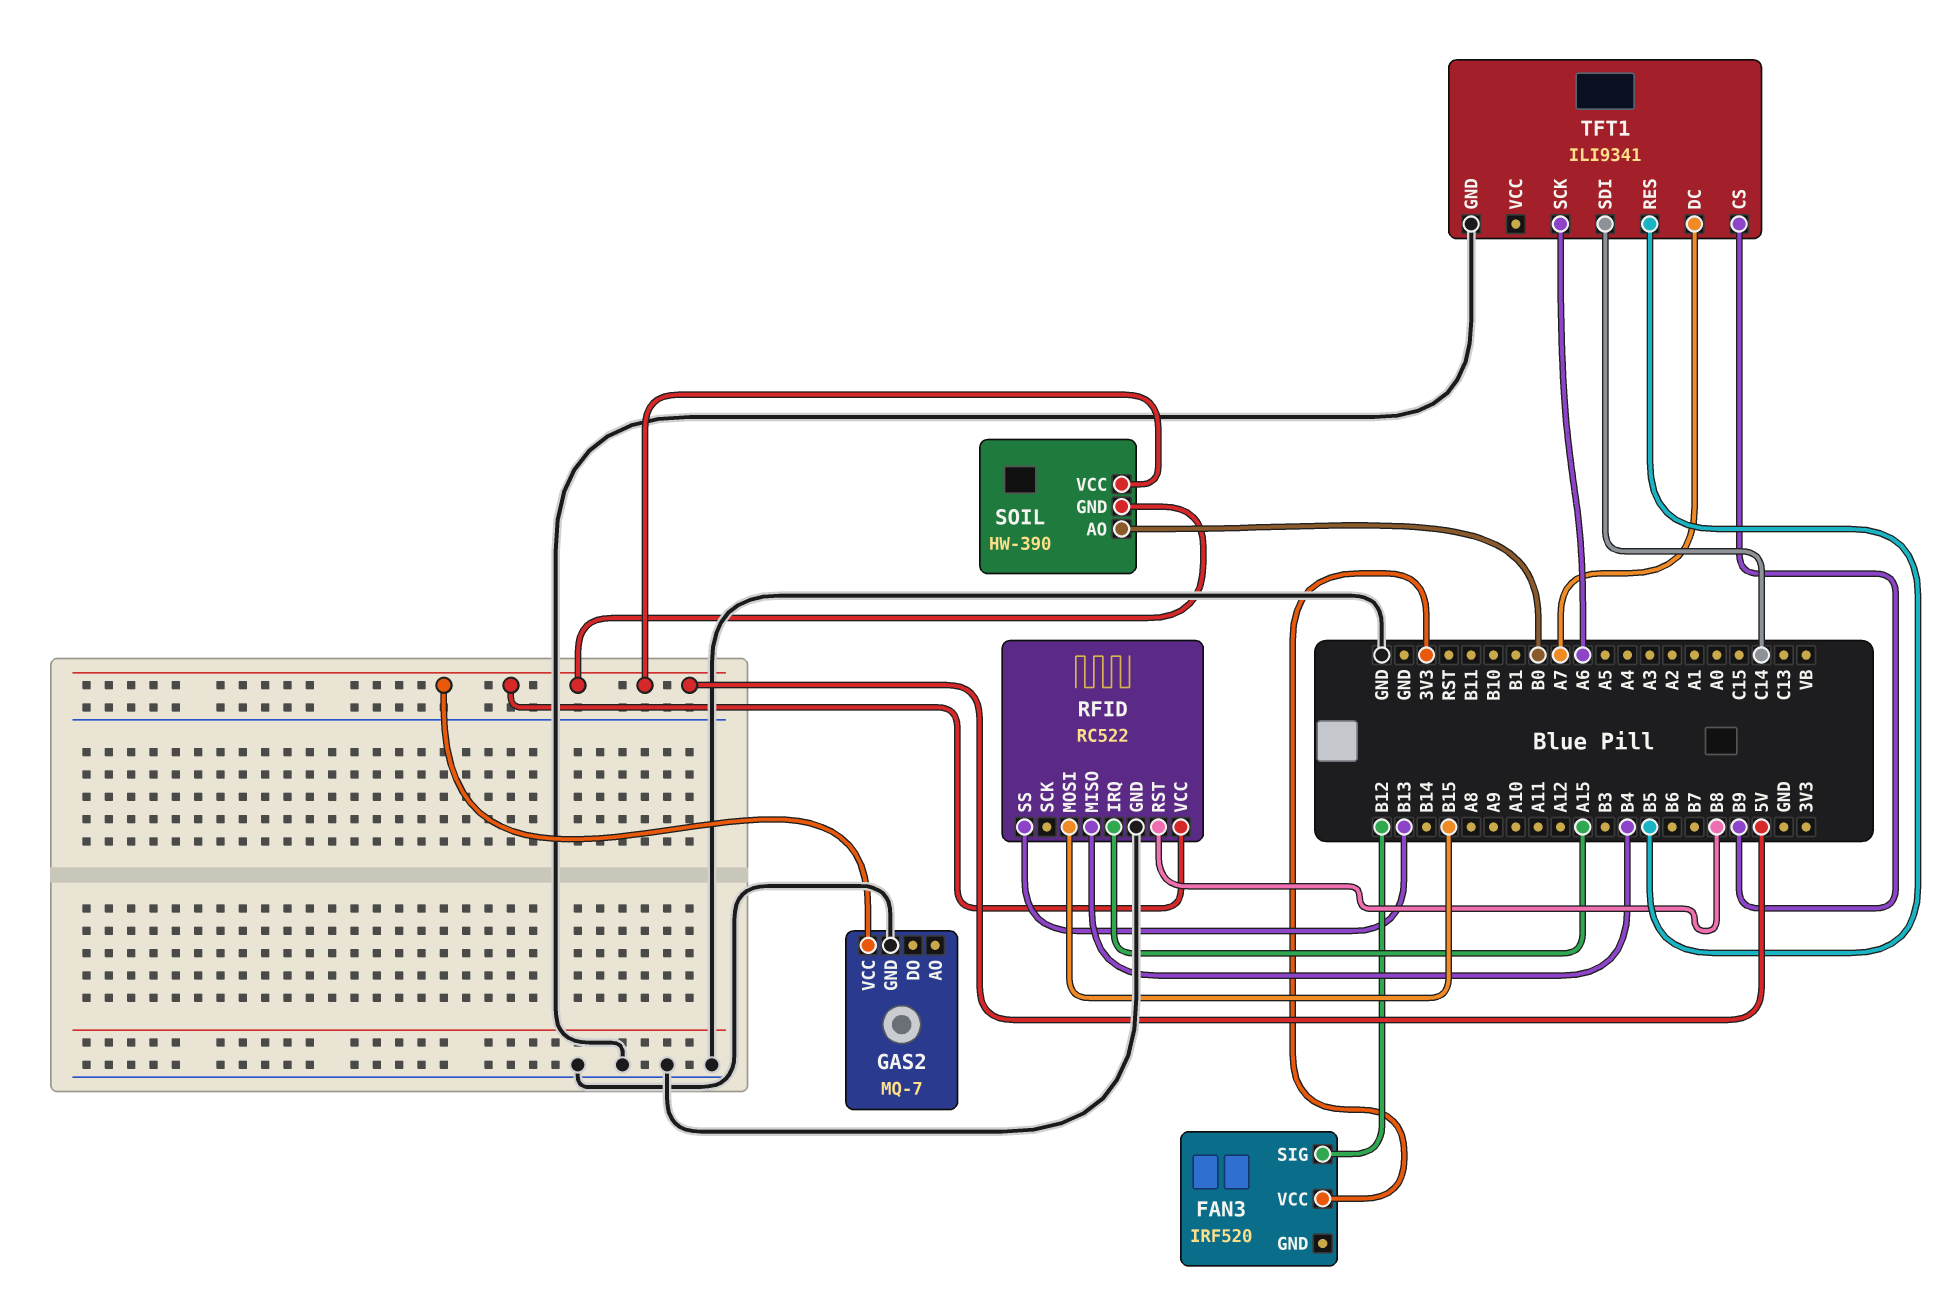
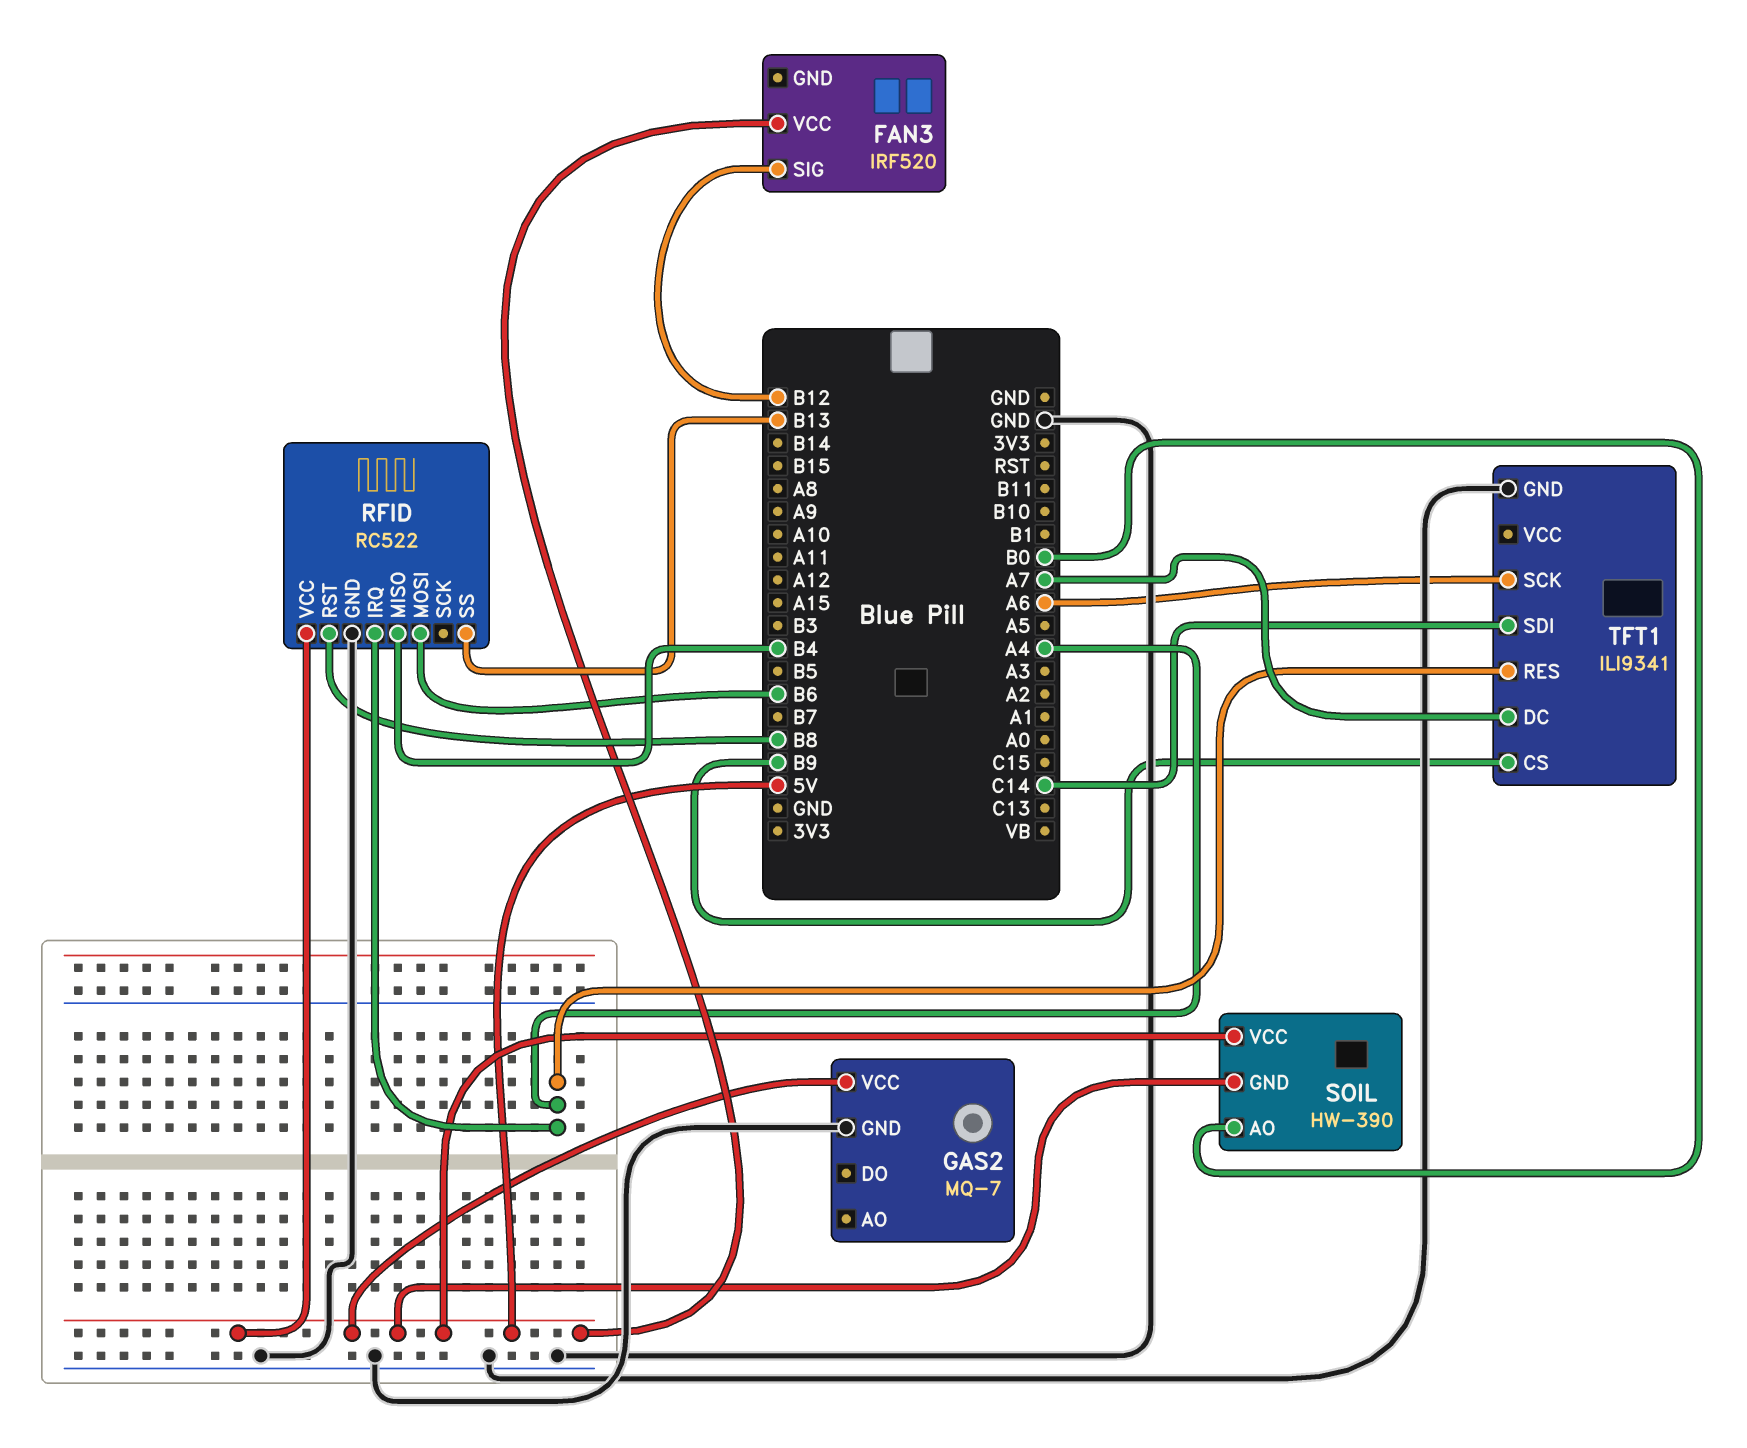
FAN3 pin VCC: 3V3 -> 5V
RFID pin IRQ: A15 -> A4
RFID pin MOSI: B15 -> B6
TFT1 pin RES: B5 -> A4

